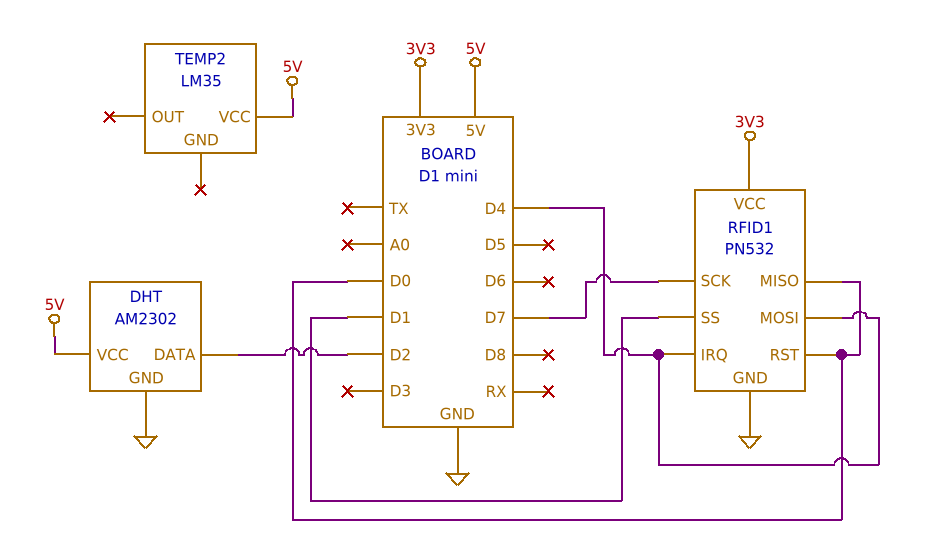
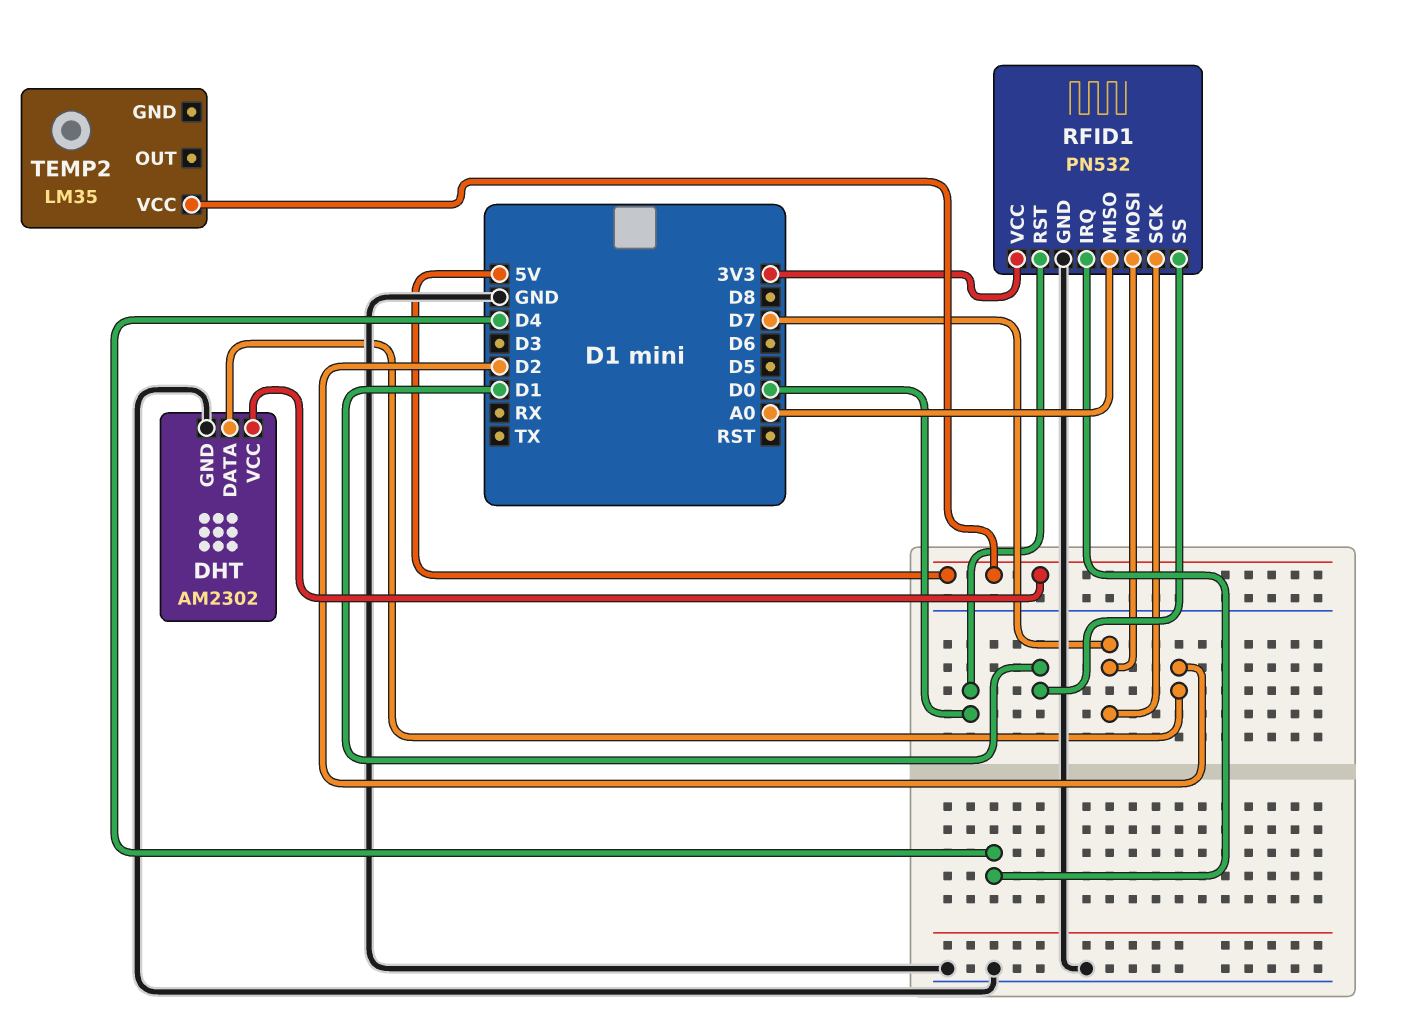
RFID1 pin MISO: D0 -> A0
RFID1 pin MOSI: D4 -> D7

